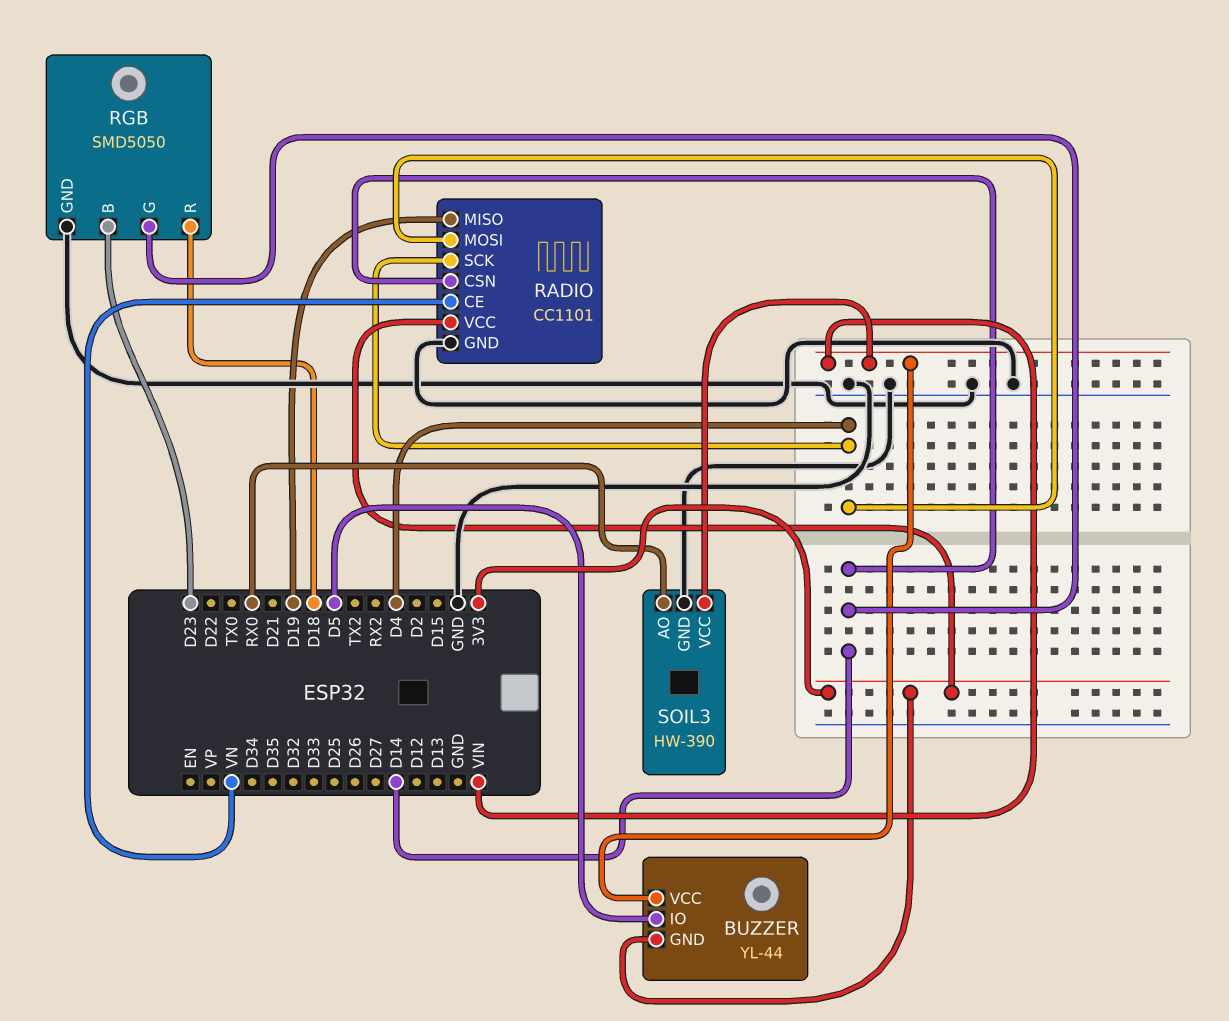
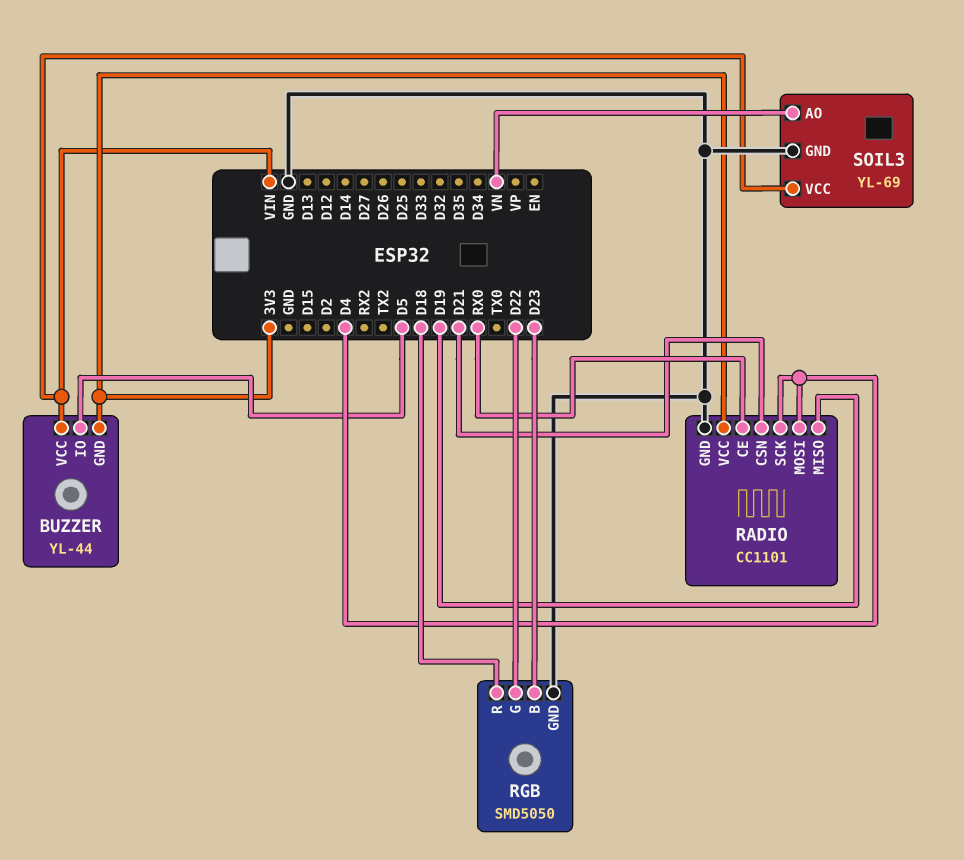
RADIO pin CE: VN -> RX0
RADIO pin CSN: D14 -> D21
RGB pin G: D14 -> D22
SOIL3: HW-390 -> YL-69
SOIL3 pin AO: RX0 -> VN

